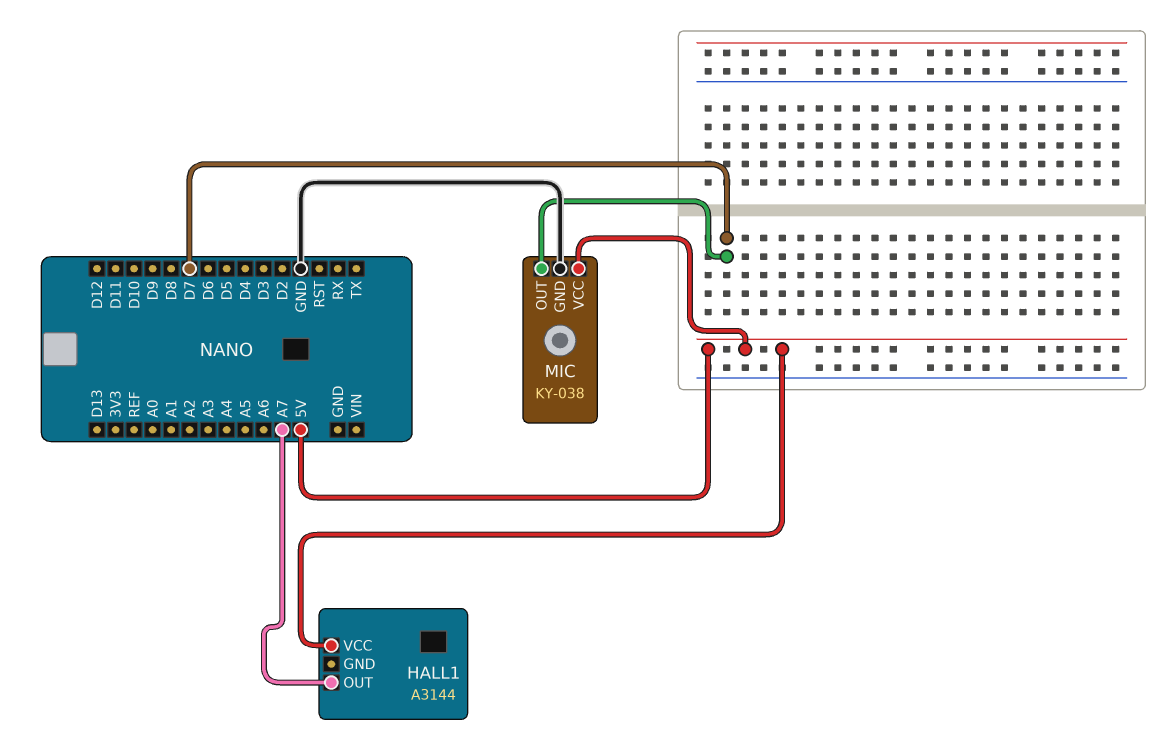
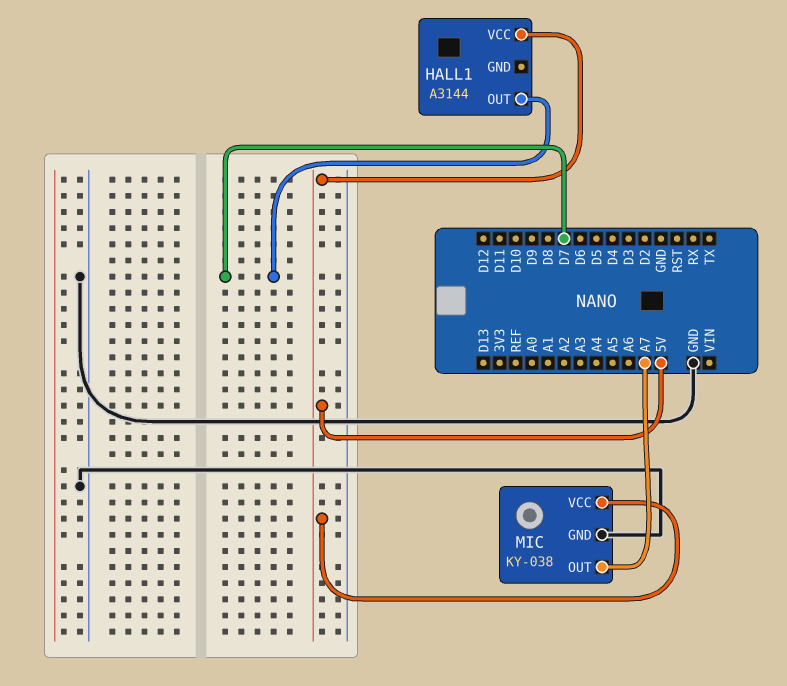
HALL1 pin OUT: A7 -> D7
MIC pin OUT: D7 -> A7

